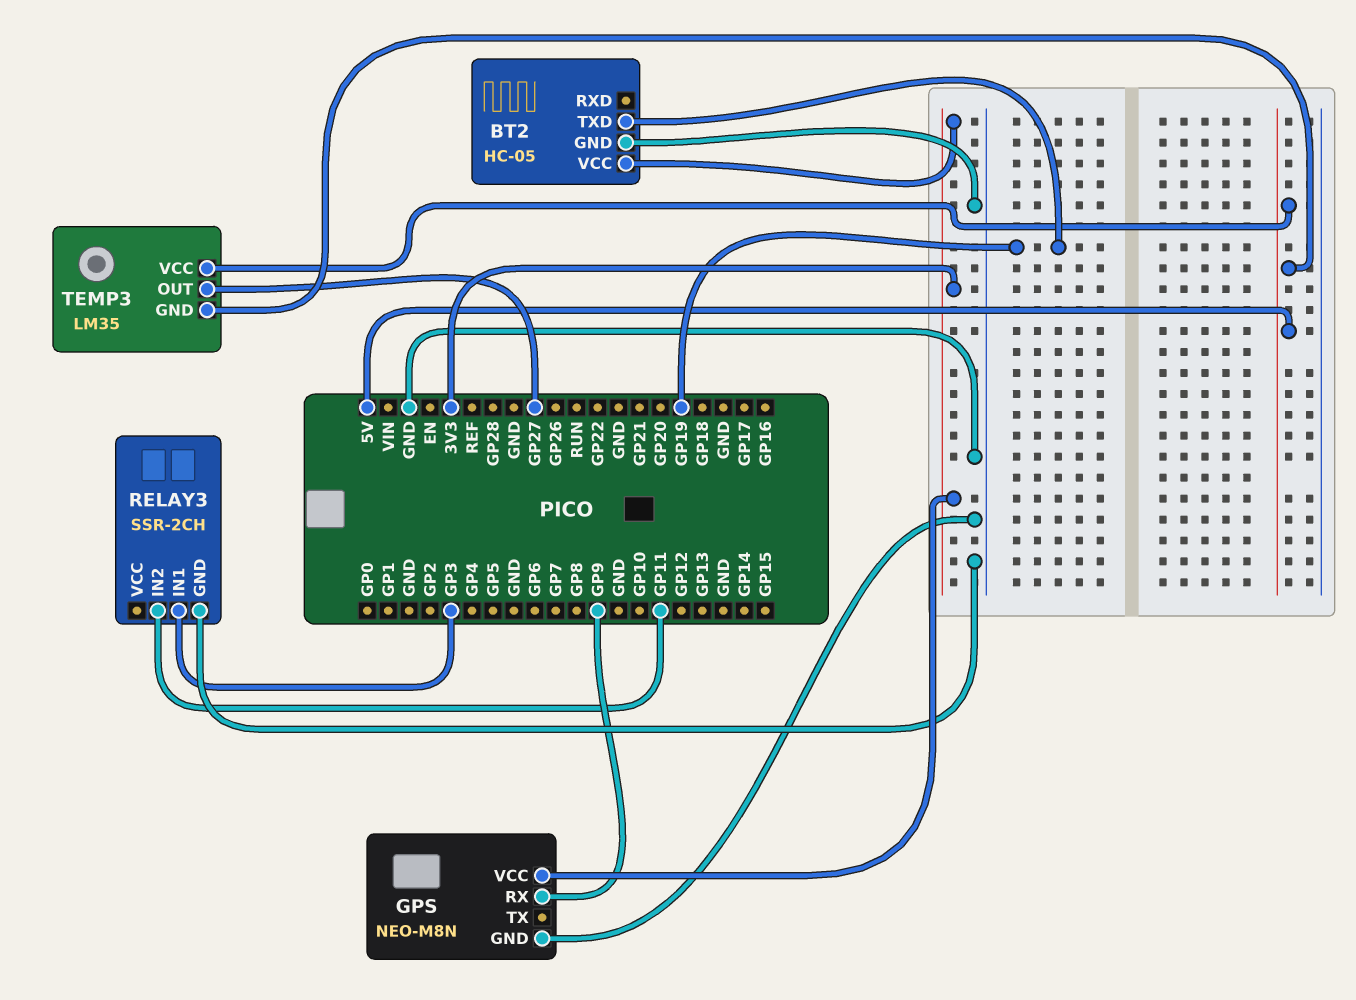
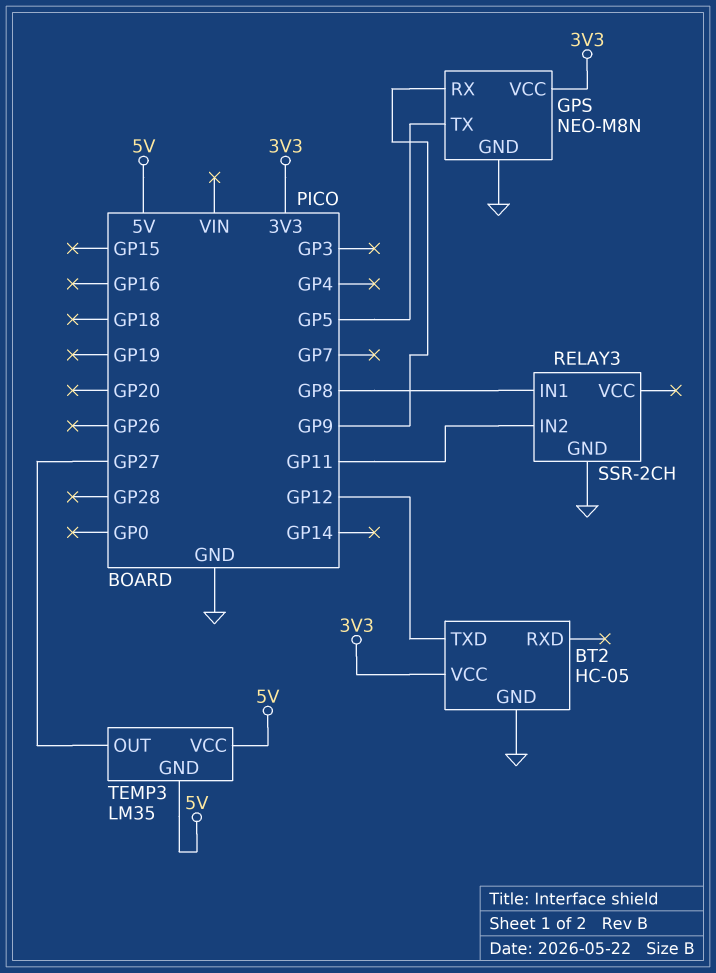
BT2 pin TXD: GP19 -> GP12
GPS pin TX: none -> GP5
RELAY3 pin IN1: GP3 -> GP8

